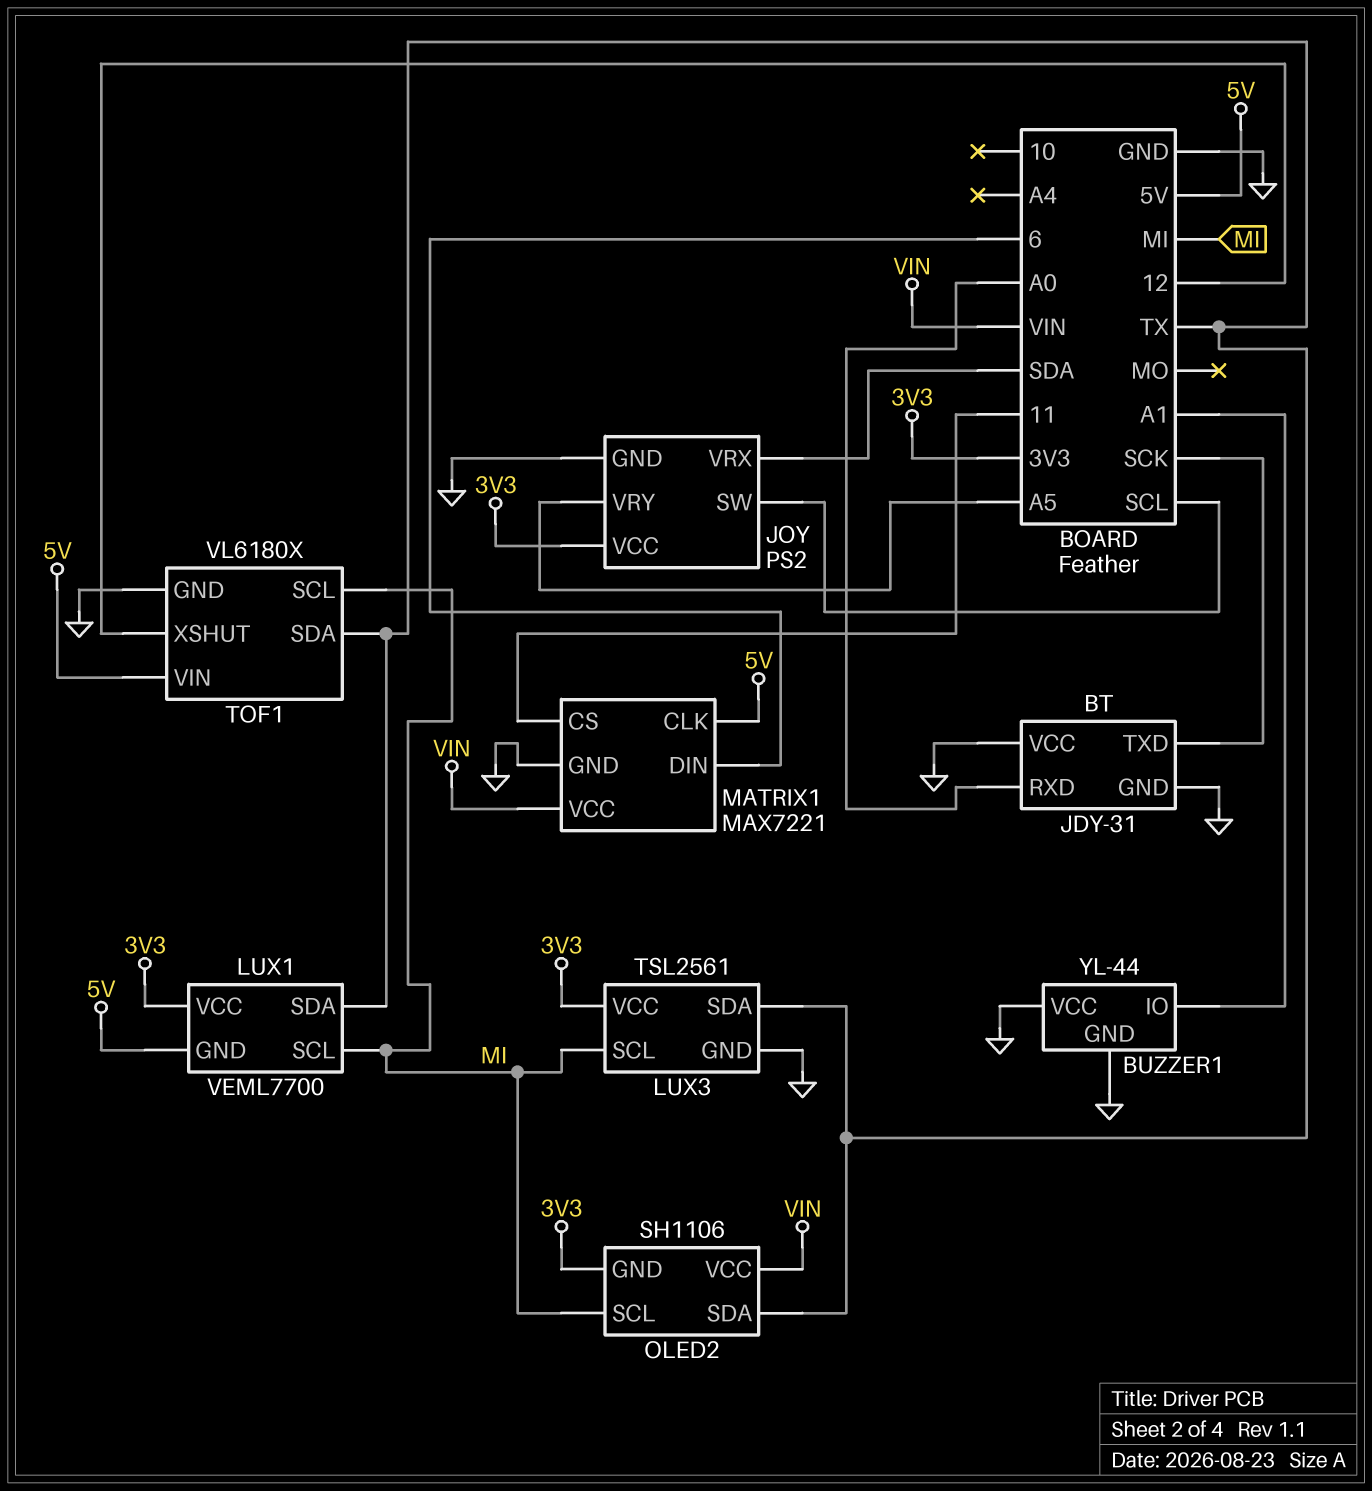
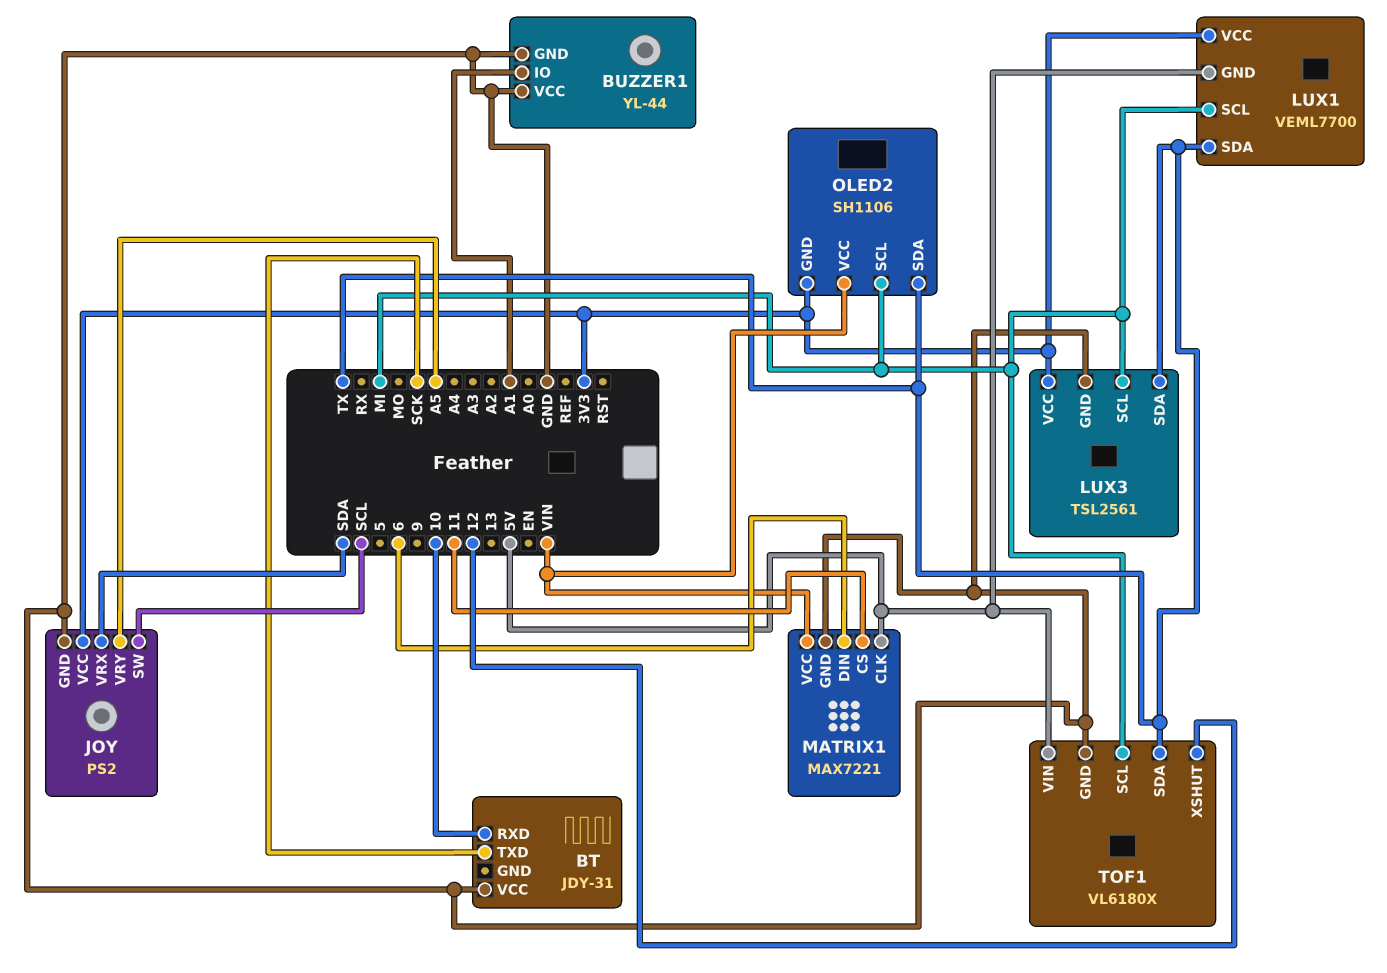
BT pin GND: GND -> none
BT pin RXD: A0 -> 10

